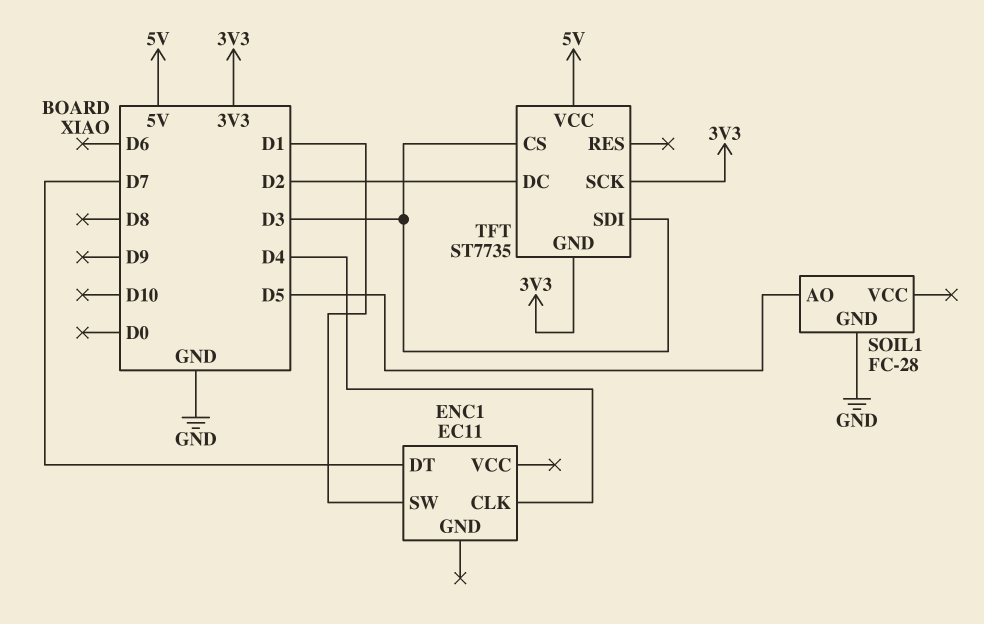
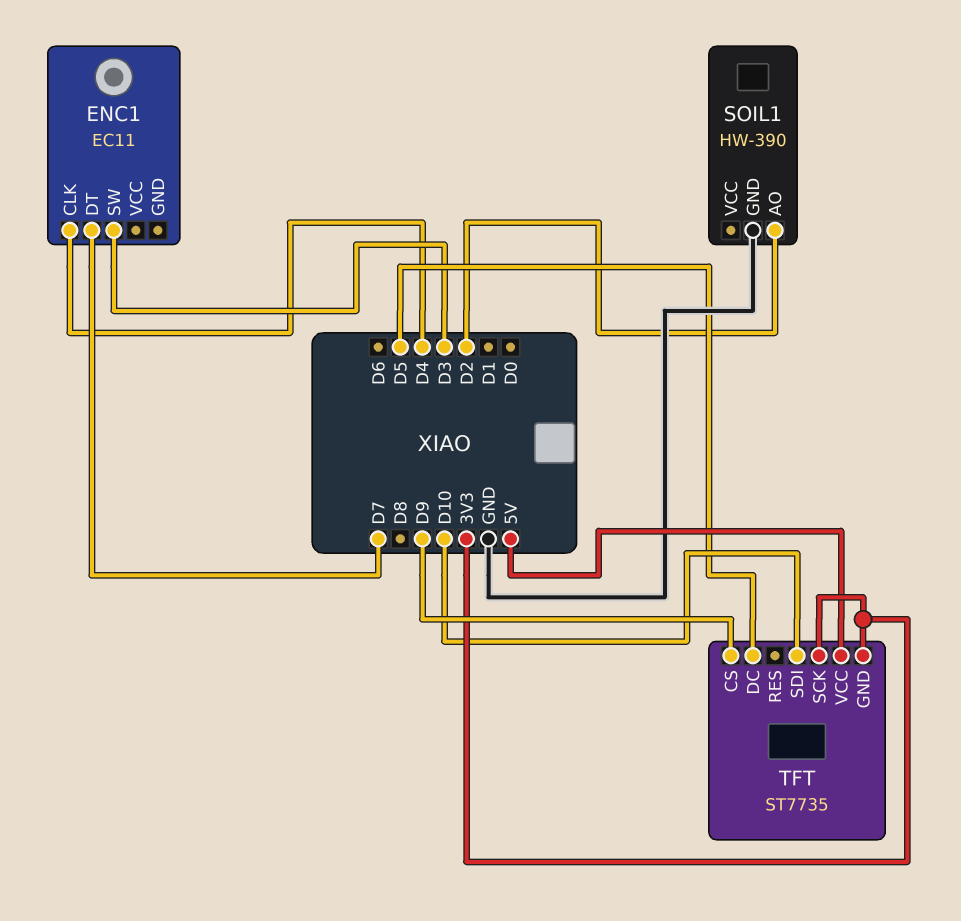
ENC1 pin SW: D1 -> D3
SOIL1: FC-28 -> HW-390
SOIL1 pin AO: D5 -> D2
TFT pin CS: D3 -> D9
TFT pin DC: D2 -> D5
TFT pin SDI: D3 -> D10

